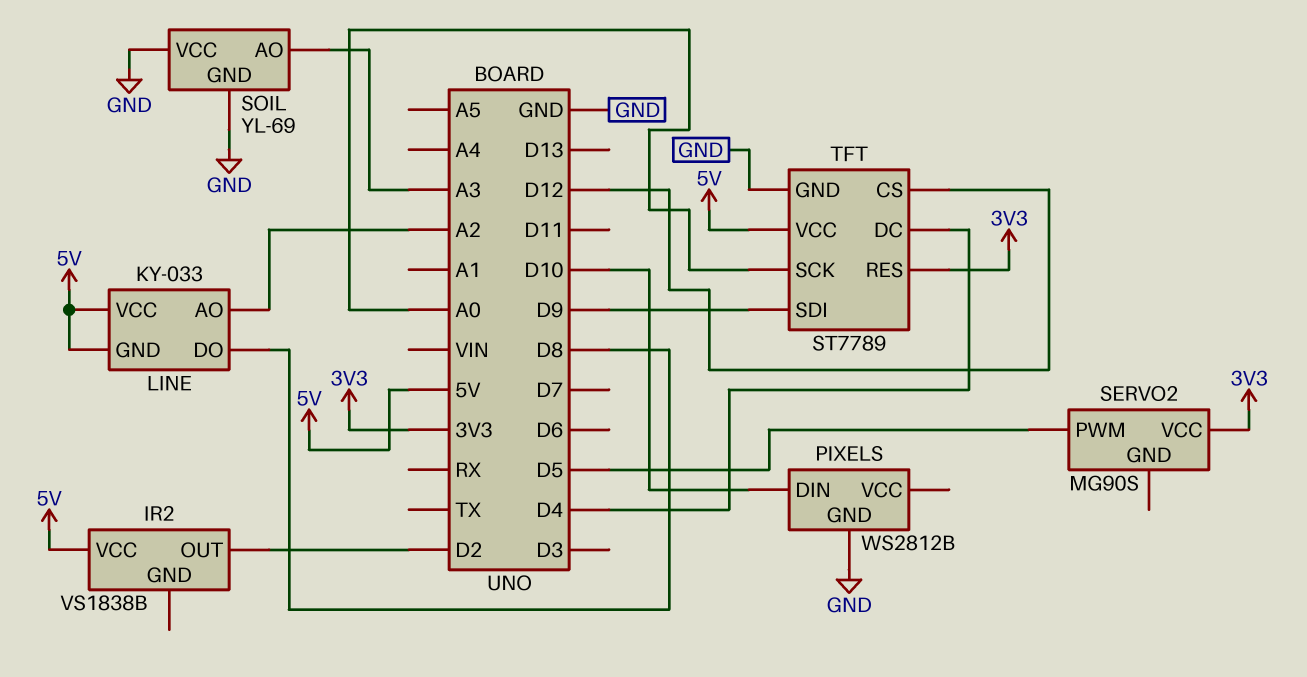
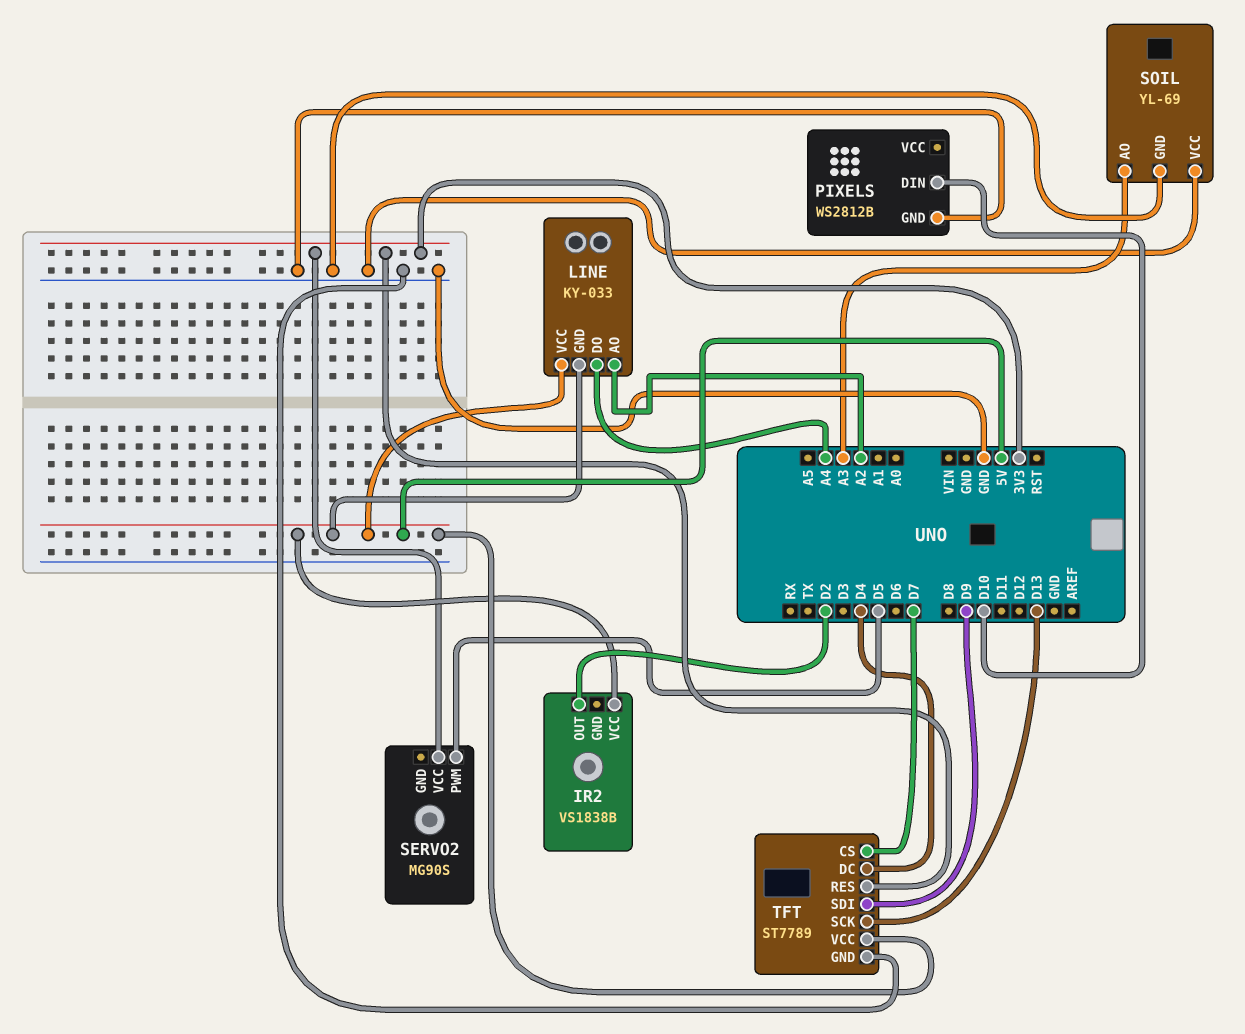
LINE pin DO: D8 -> A4
TFT pin CS: D12 -> D7
TFT pin SCK: A0 -> D13

